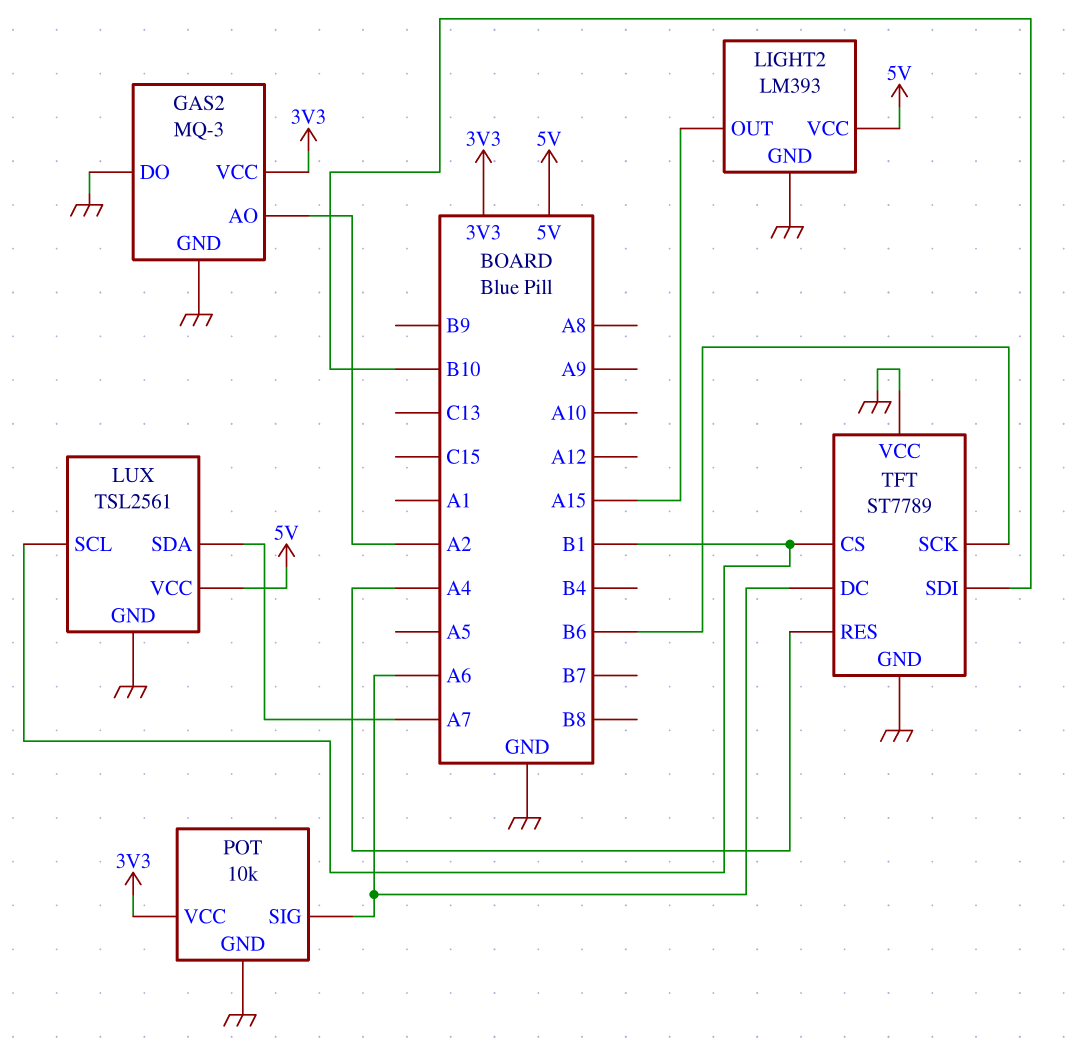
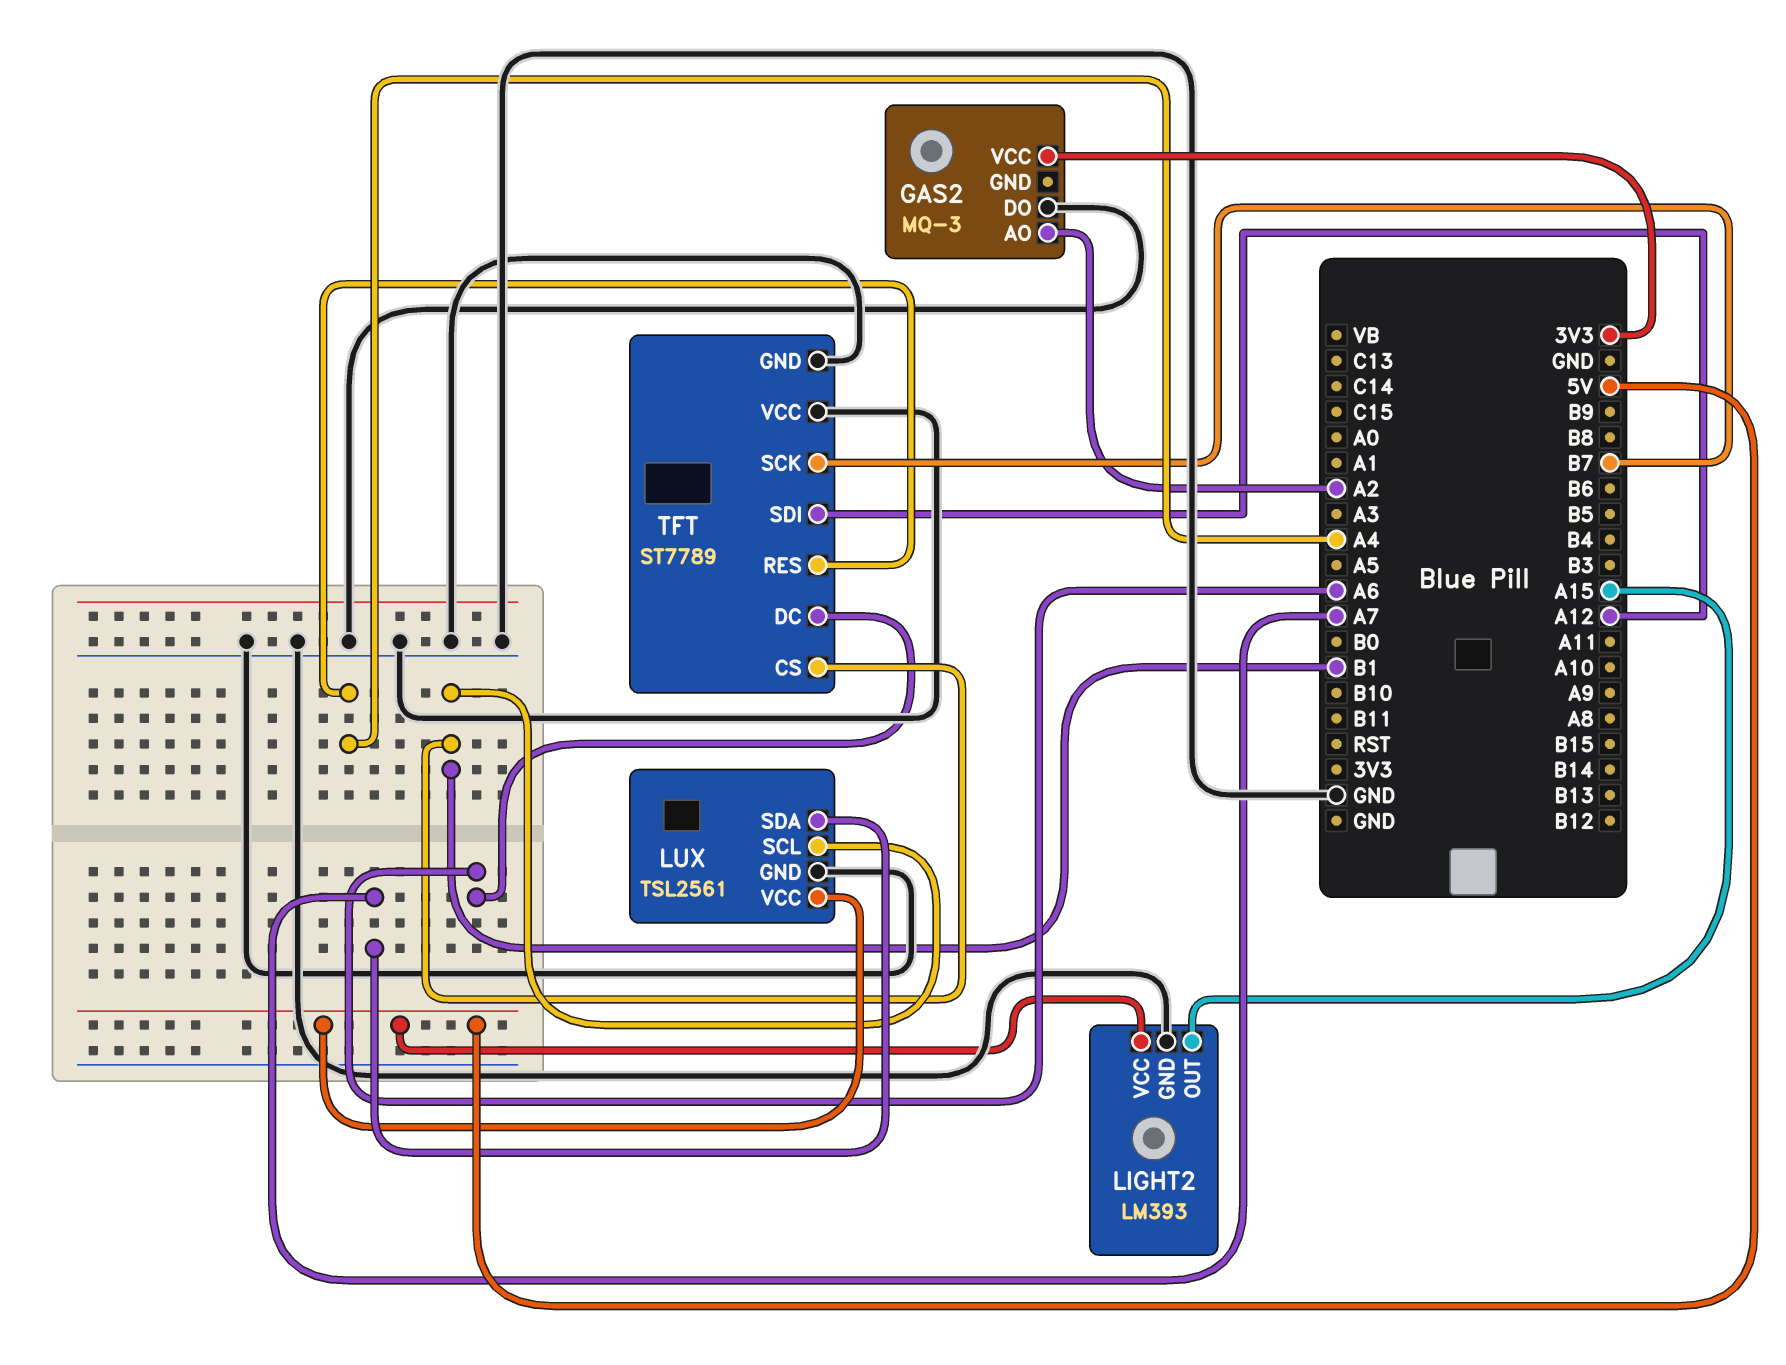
GAS2 pin GND: GND -> none
POT: 10k -> none
POT pin GND: GND -> none
POT pin SIG: A6 -> none
POT pin VCC: 3V3 -> none
TFT pin SCK: B6 -> B7
TFT pin SDI: B10 -> A12

